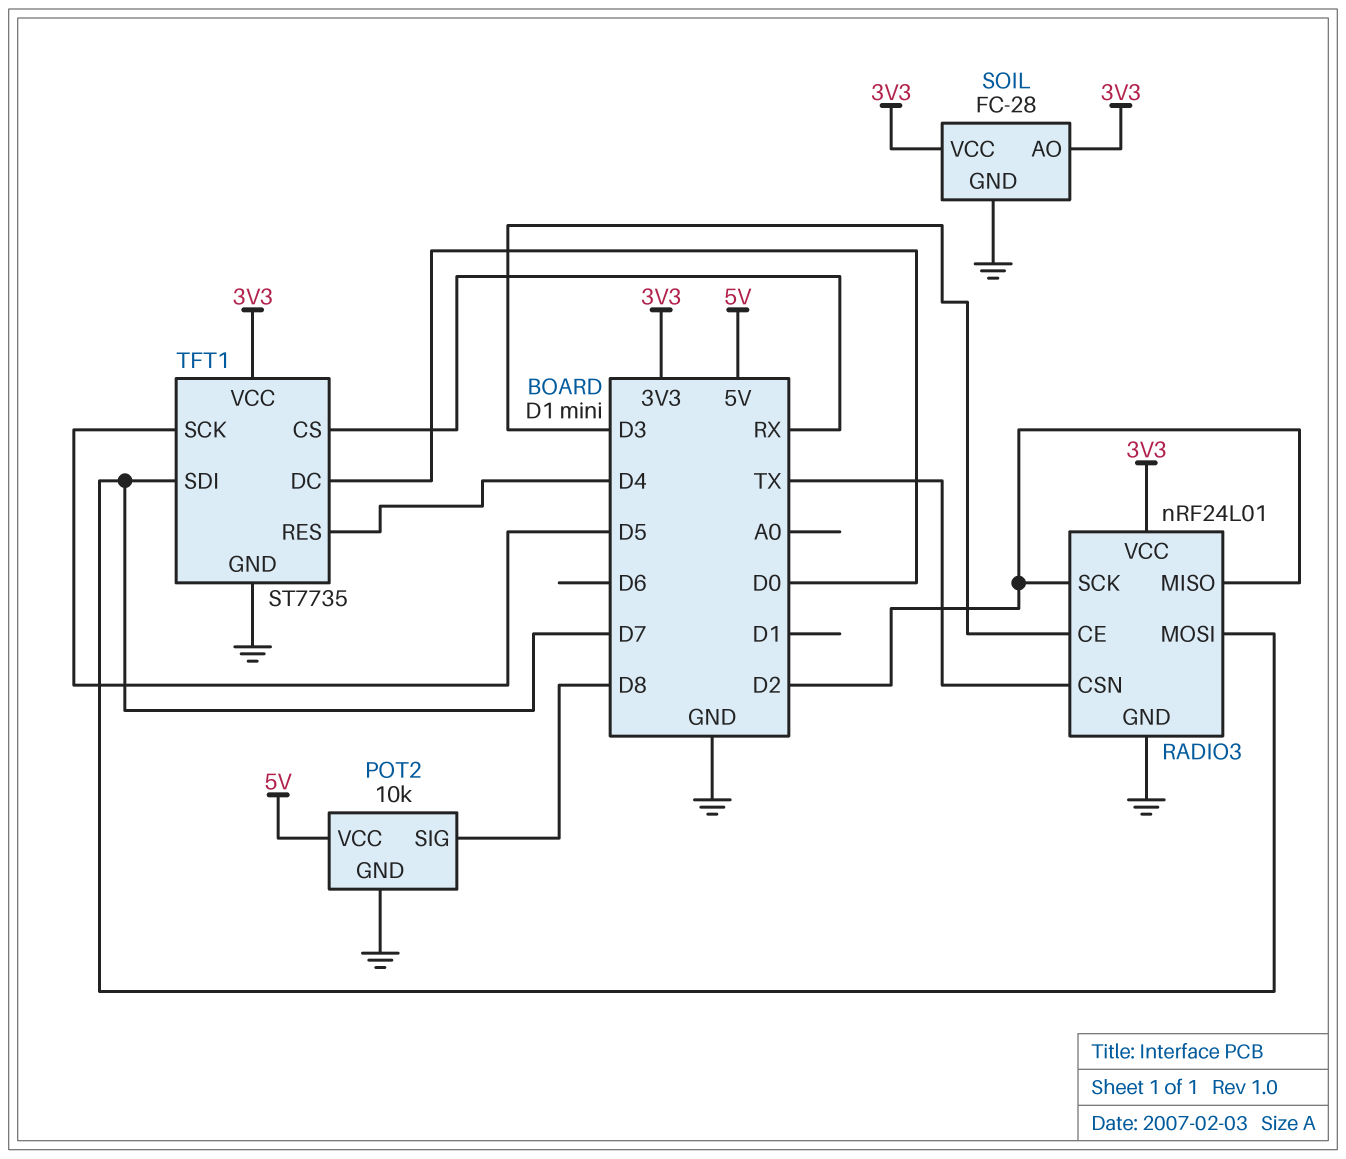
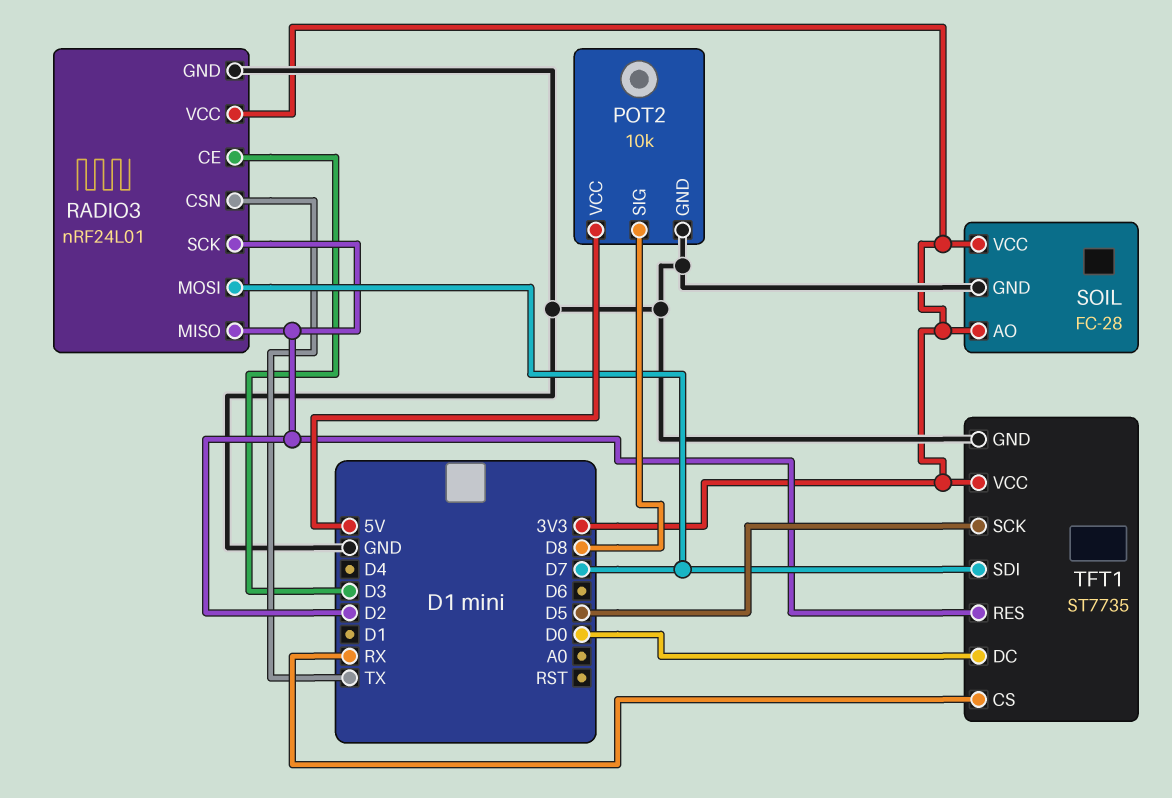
TFT1 pin RES: D4 -> D2

